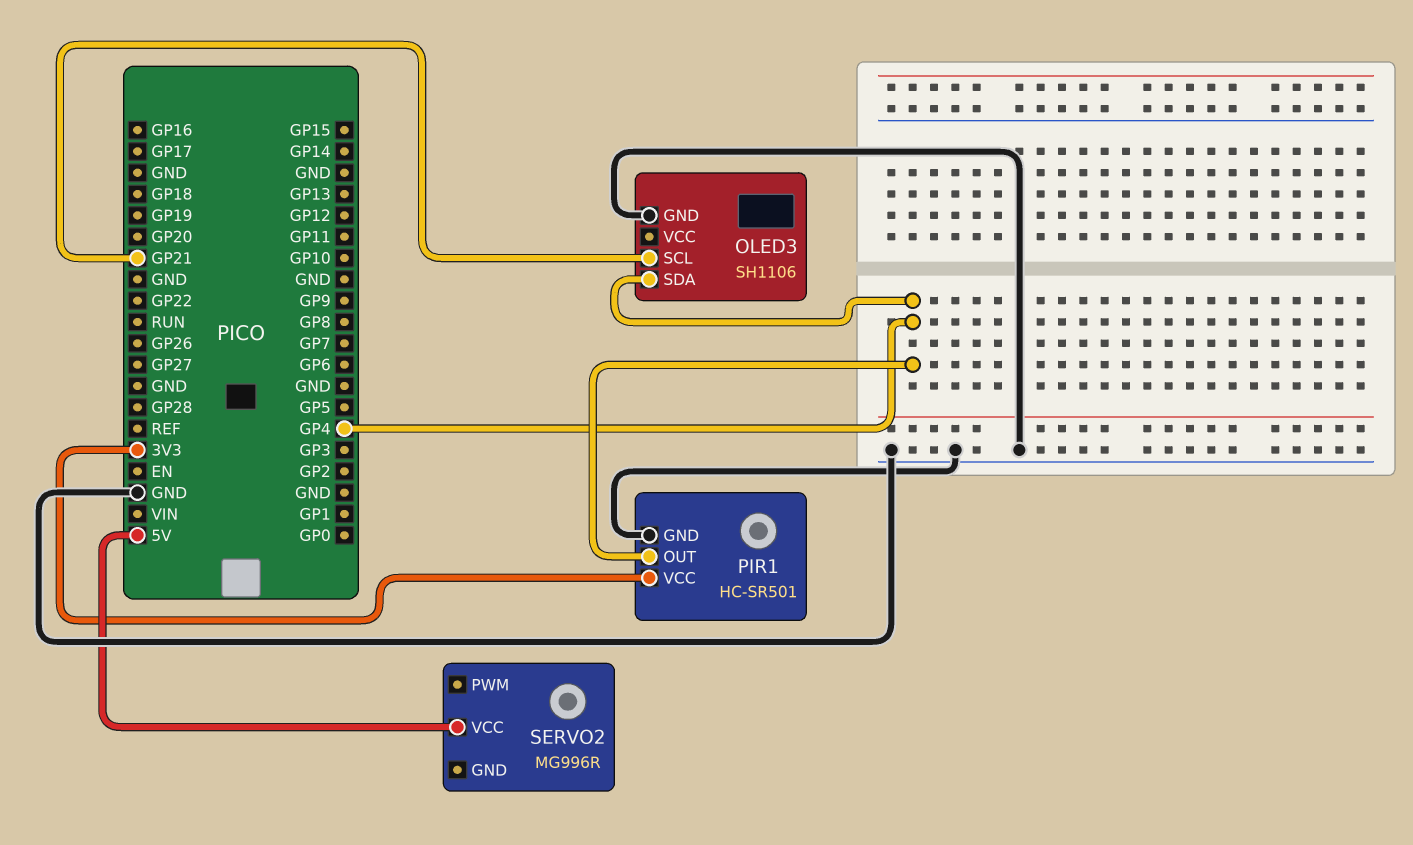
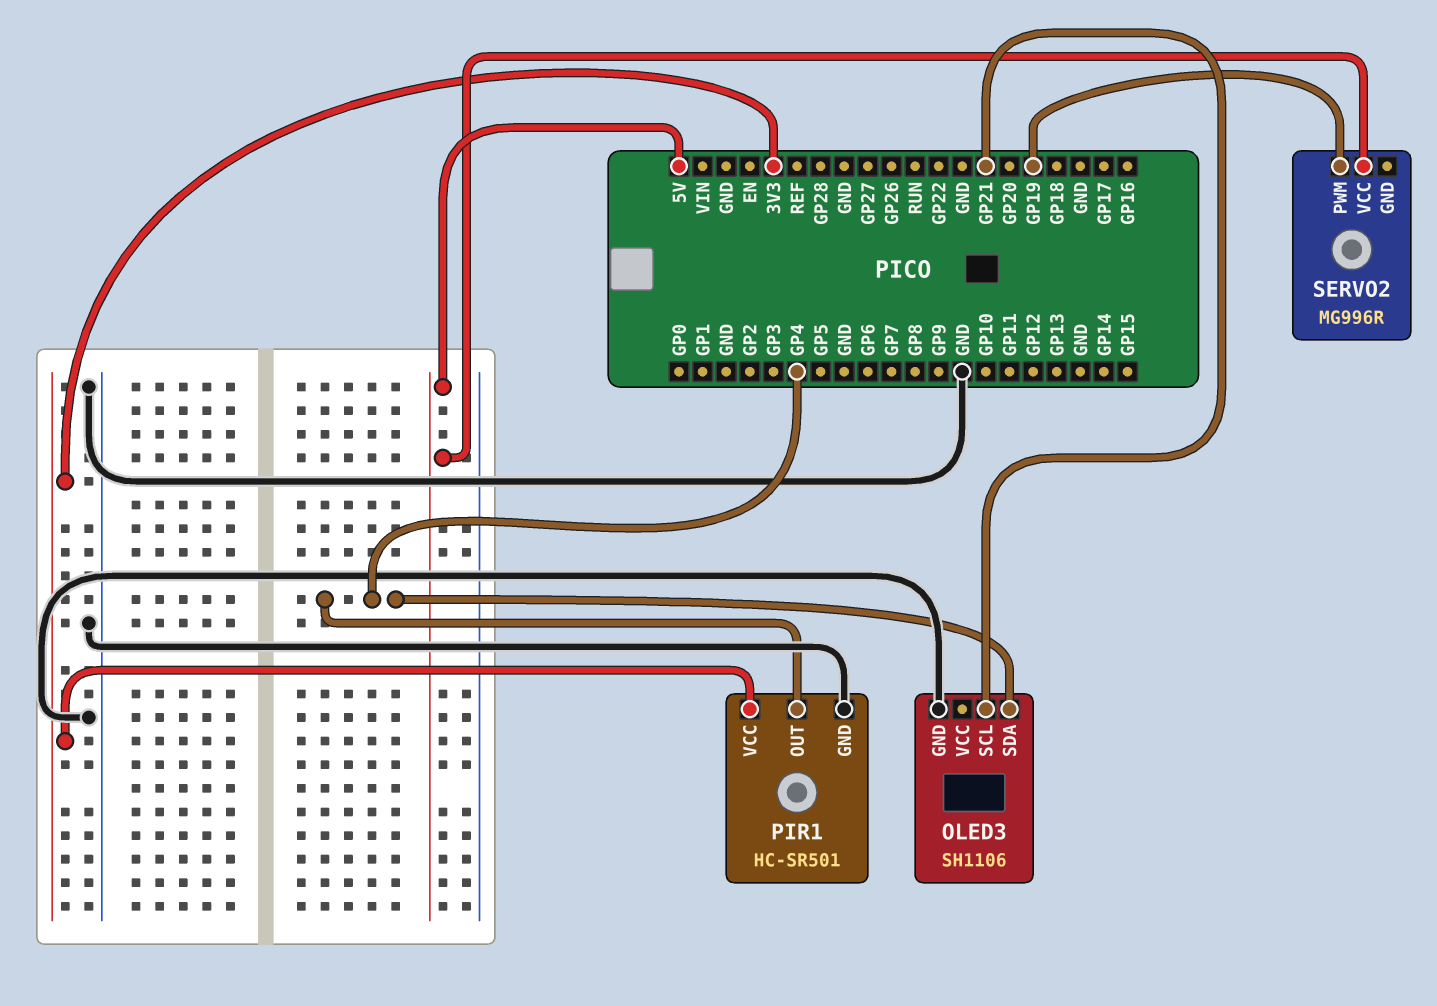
SERVO2 pin PWM: none -> GP19

